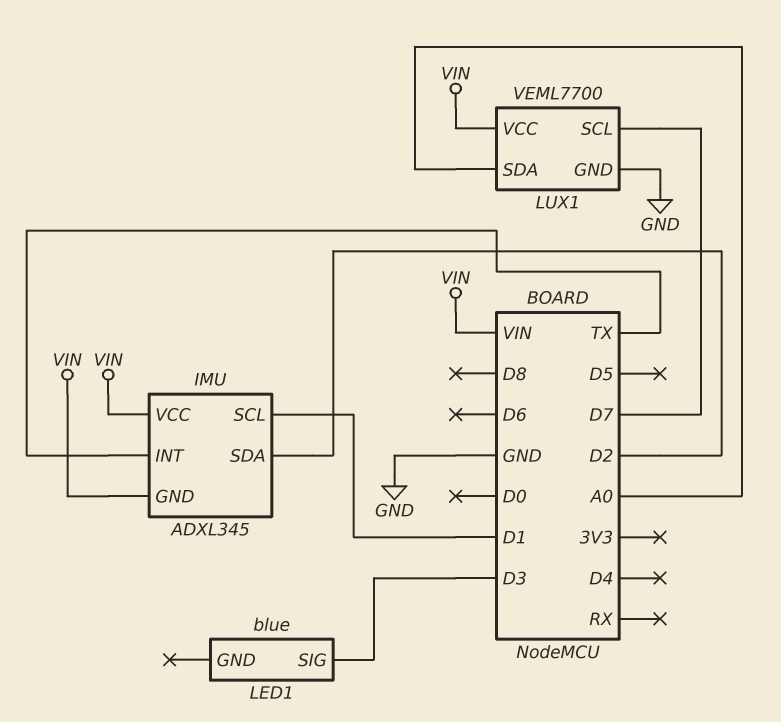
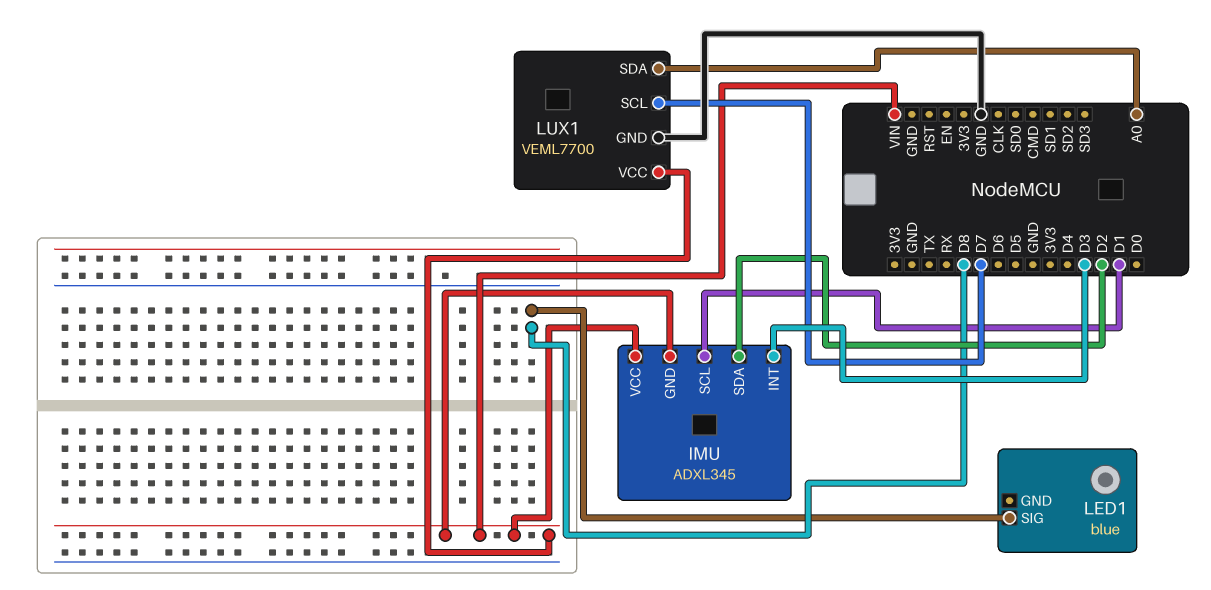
IMU pin INT: TX -> D3
LED1 pin SIG: D3 -> D8

